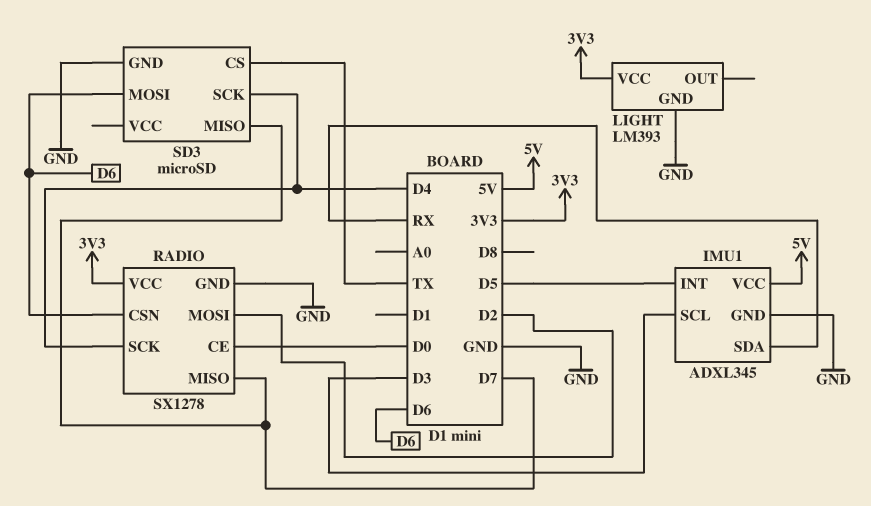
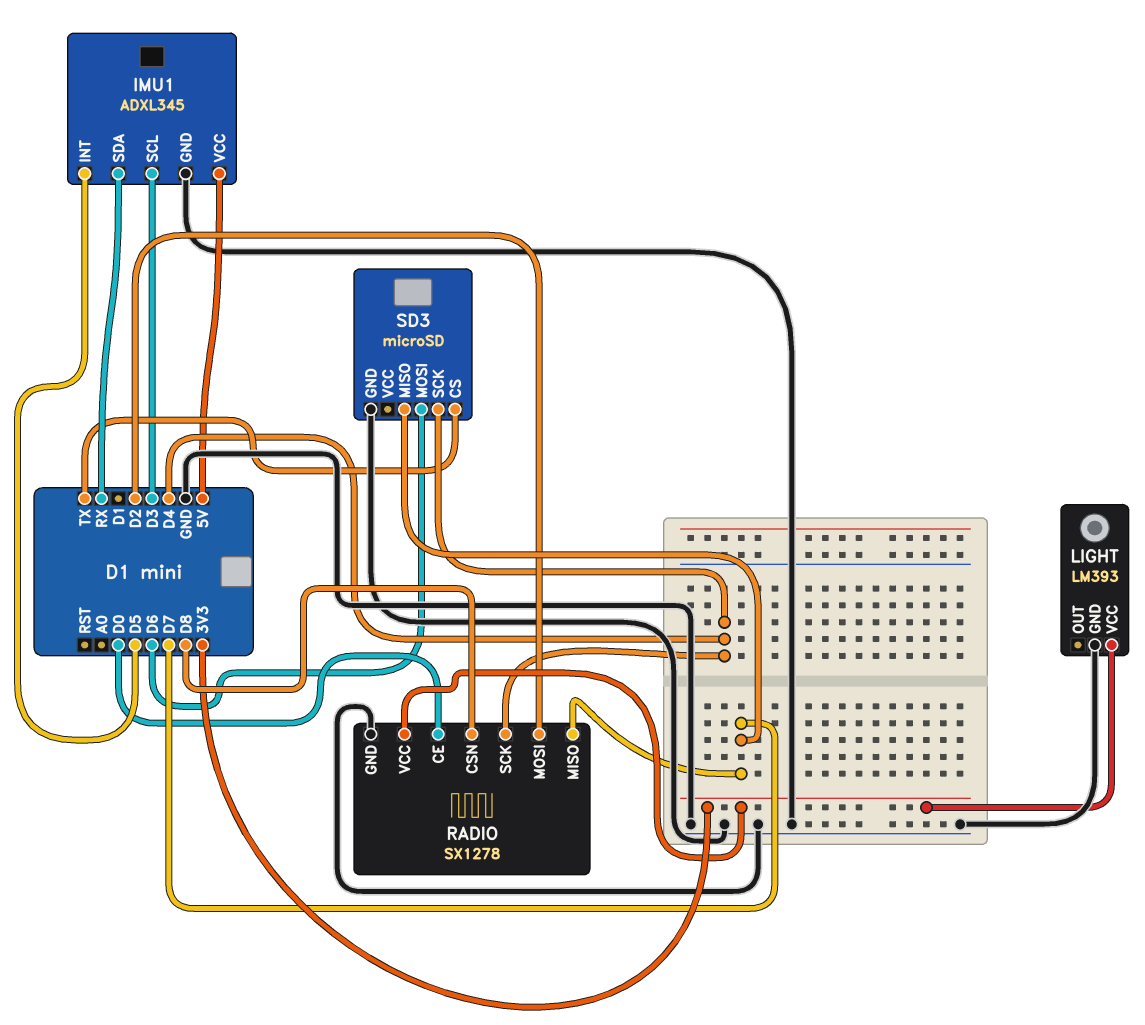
RADIO pin CSN: D6 -> D8

